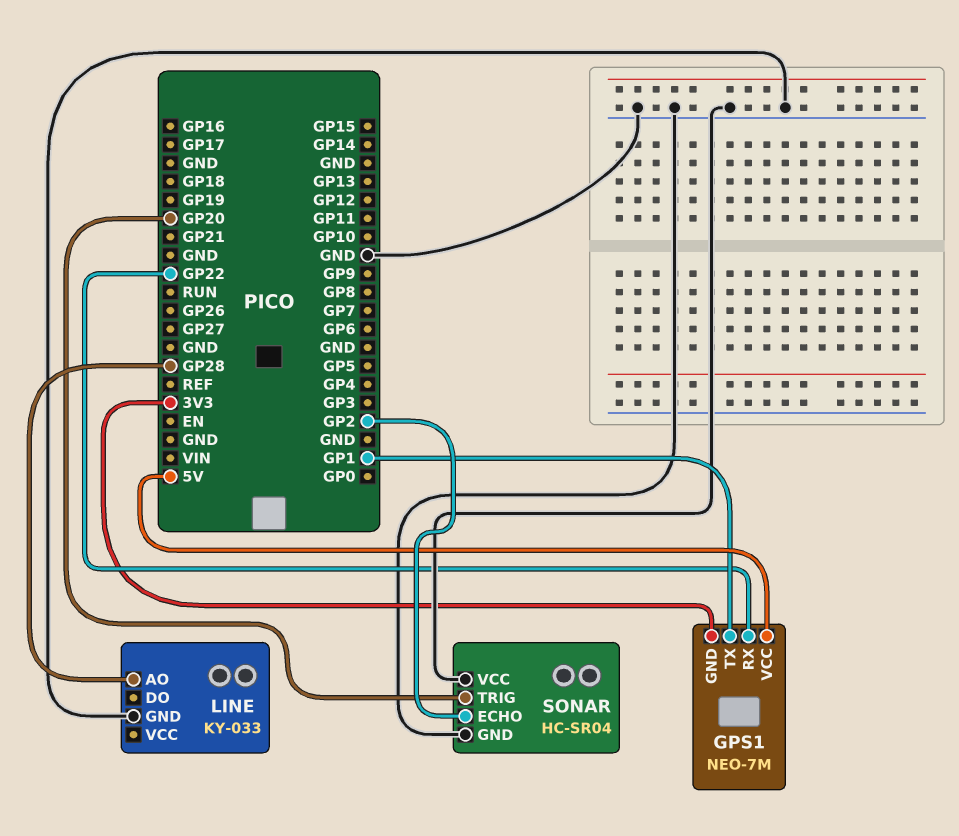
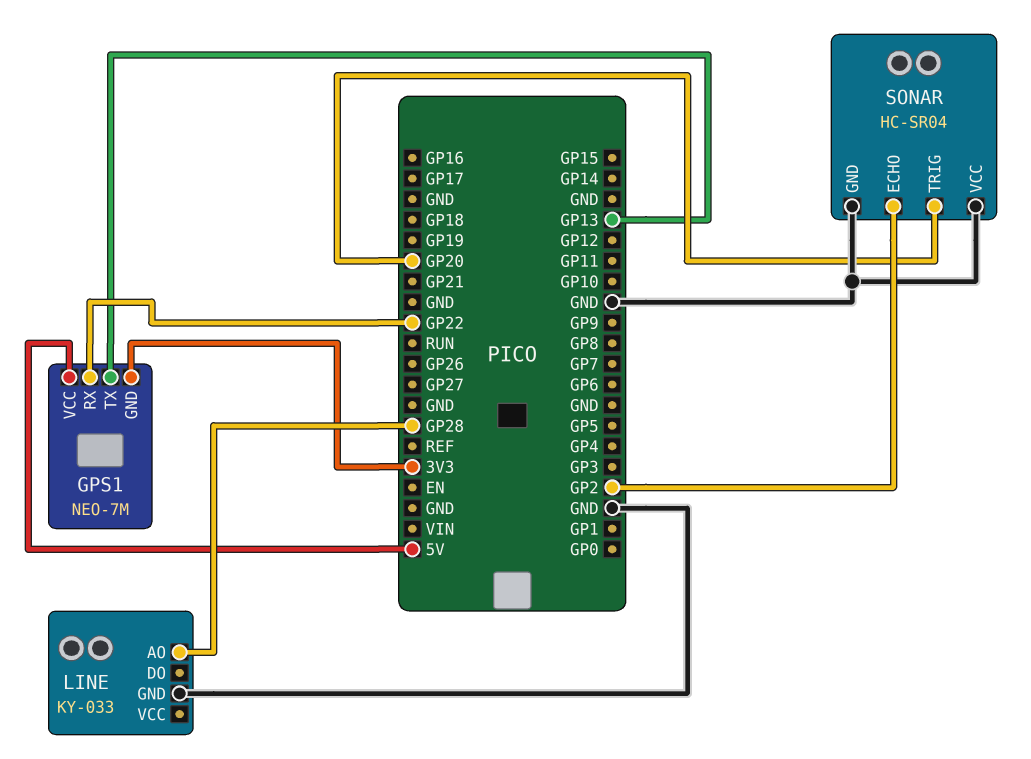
GPS1 pin TX: GP1 -> GP13

